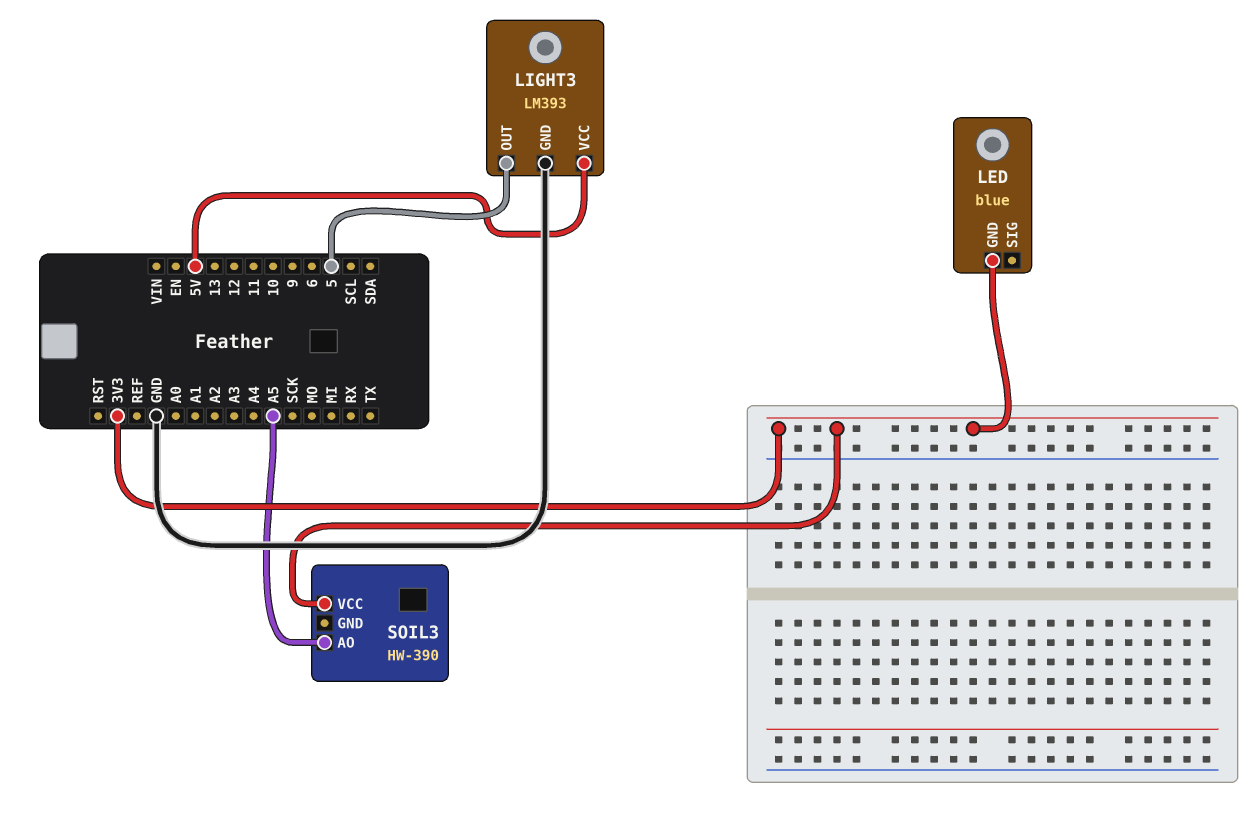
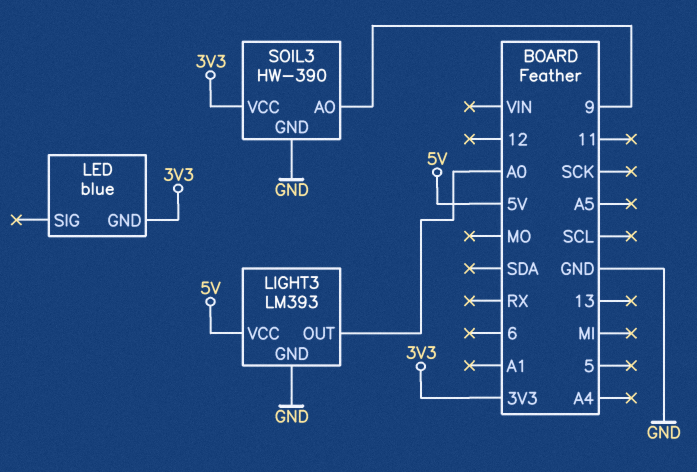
LIGHT3 pin OUT: 5 -> A0
SOIL3 pin AO: A5 -> 9
SOIL3 pin GND: none -> GND

